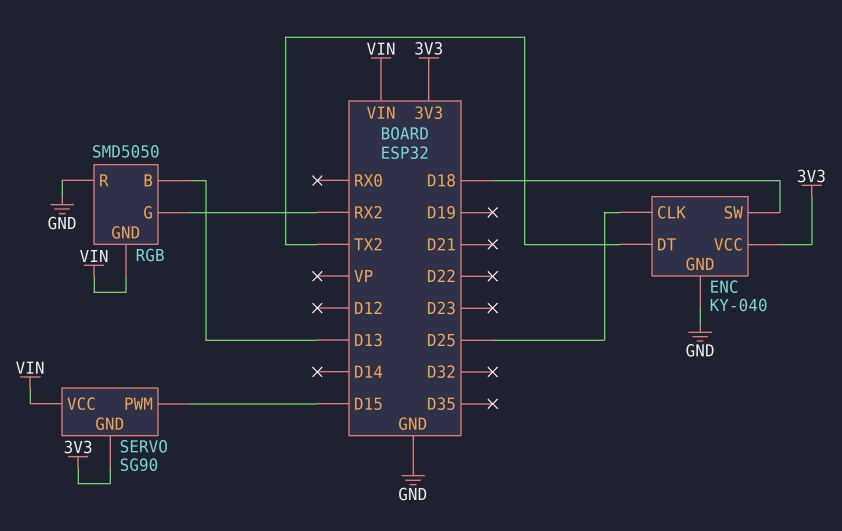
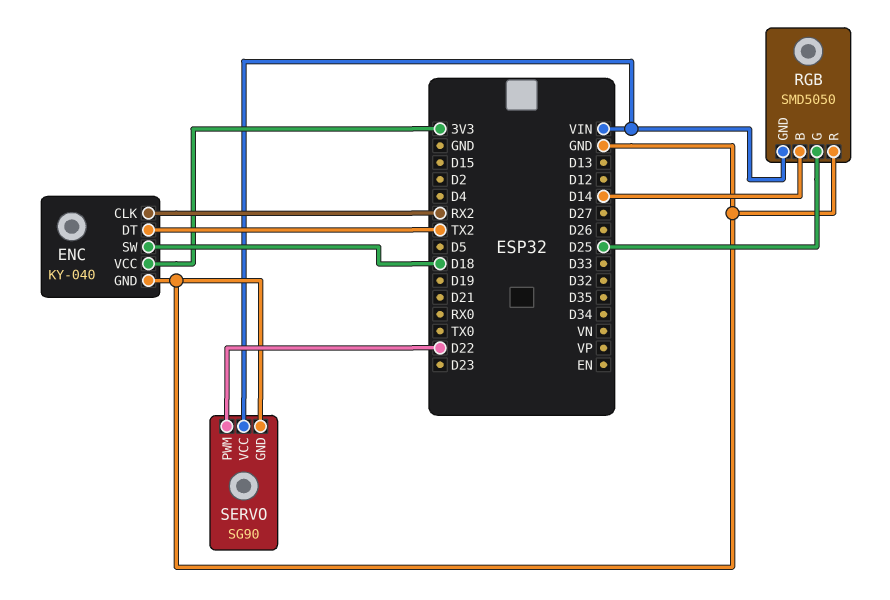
ENC pin CLK: D25 -> RX2
RGB pin B: D13 -> D14
RGB pin G: RX2 -> D25
SERVO pin GND: 3V3 -> GND
SERVO pin PWM: D15 -> D22

